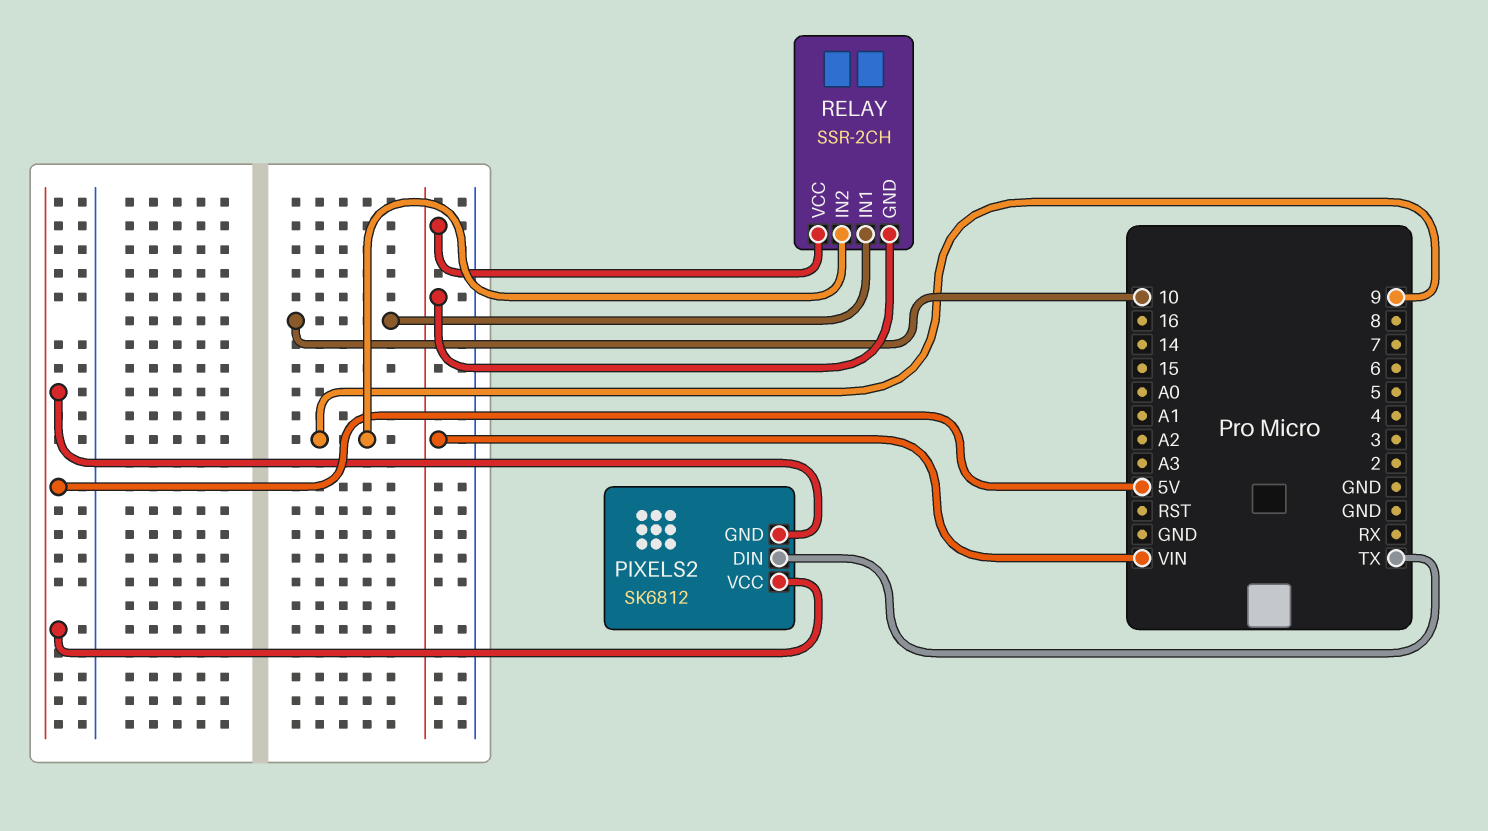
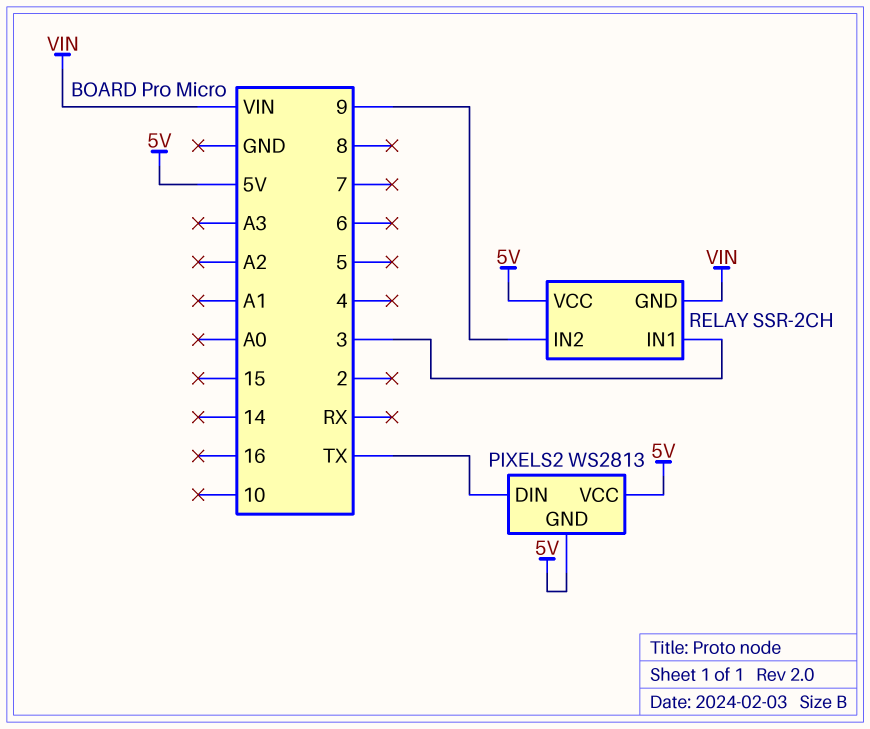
PIXELS2: SK6812 -> WS2813
RELAY pin IN1: 10 -> 3
RELAY pin VCC: VIN -> 5V

